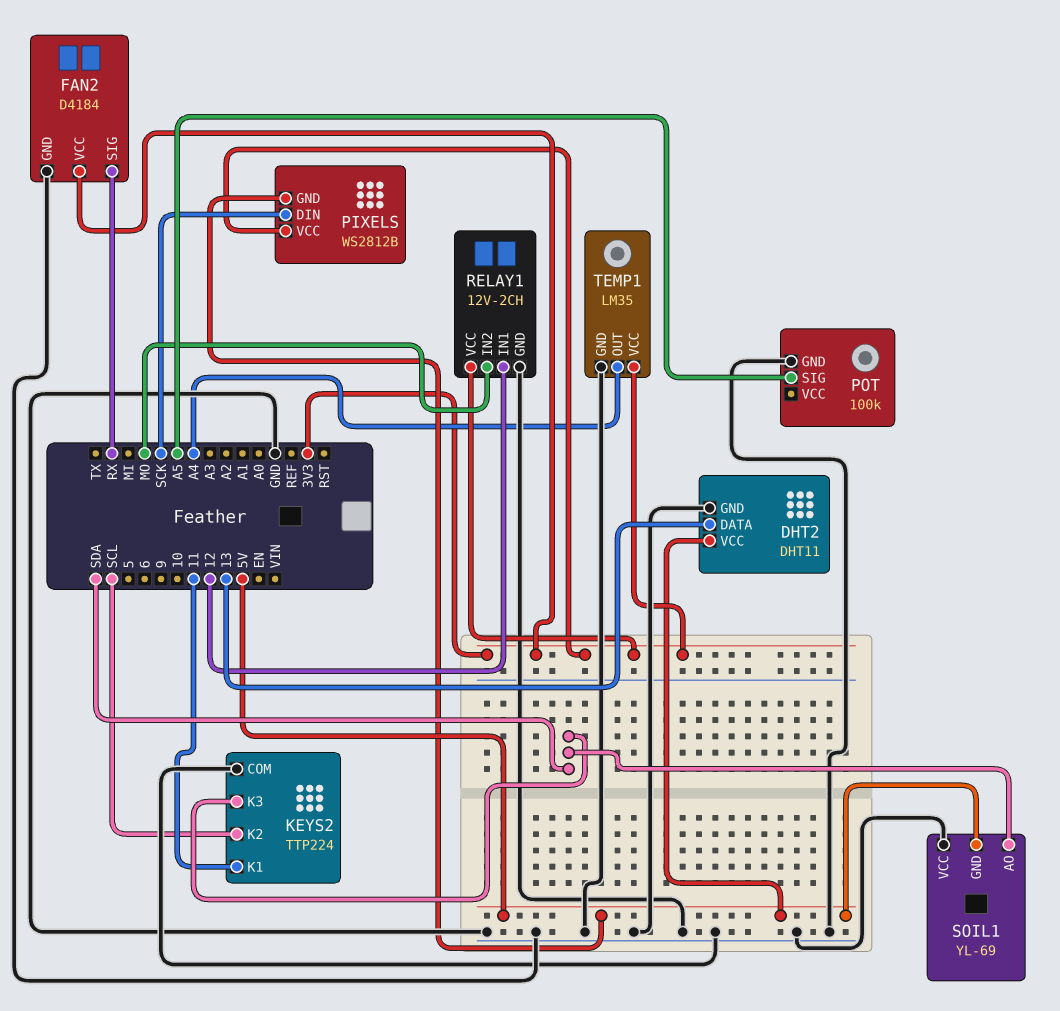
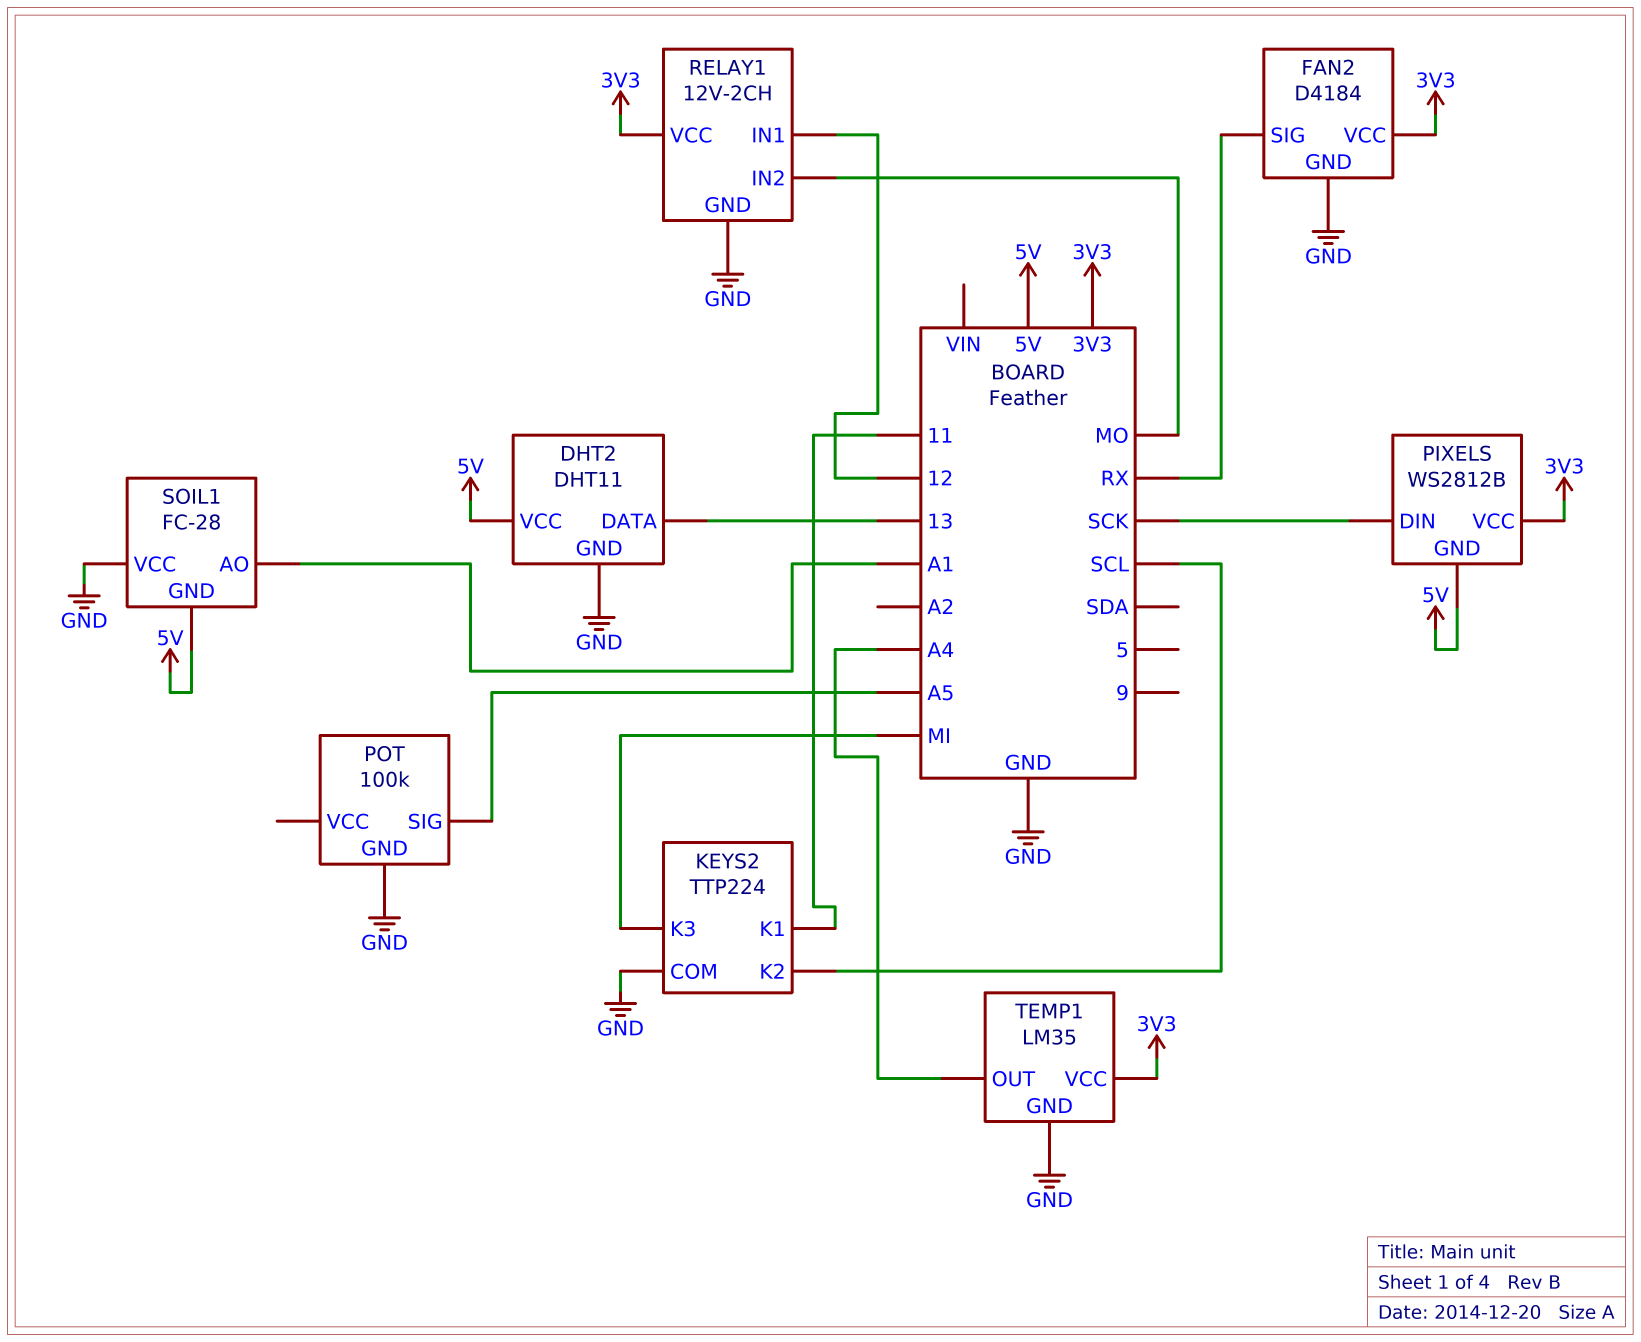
KEYS2 pin K3: SDA -> MI
SOIL1: YL-69 -> FC-28
SOIL1 pin AO: SDA -> A1

